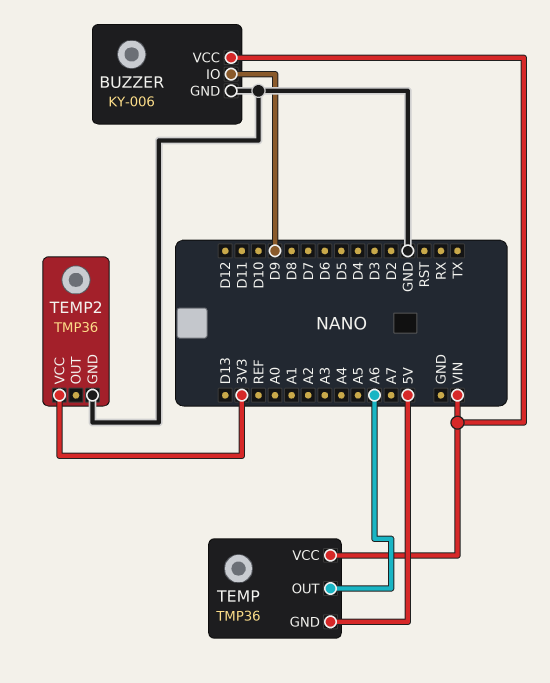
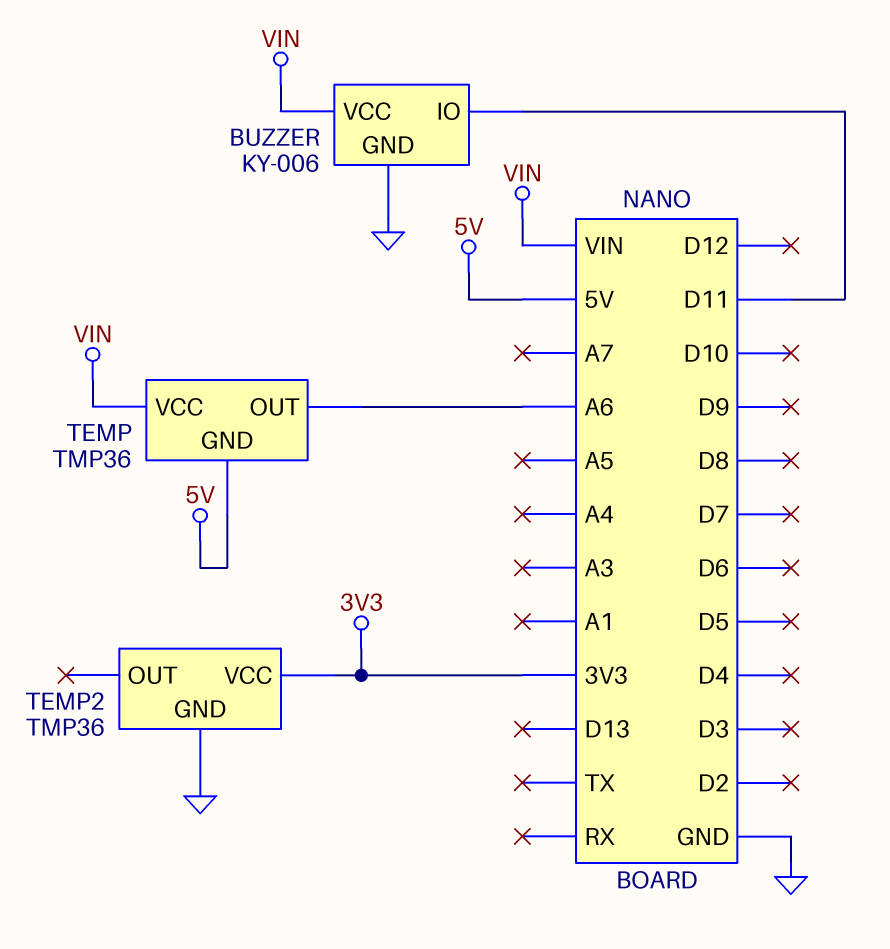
BUZZER pin IO: D9 -> D11

